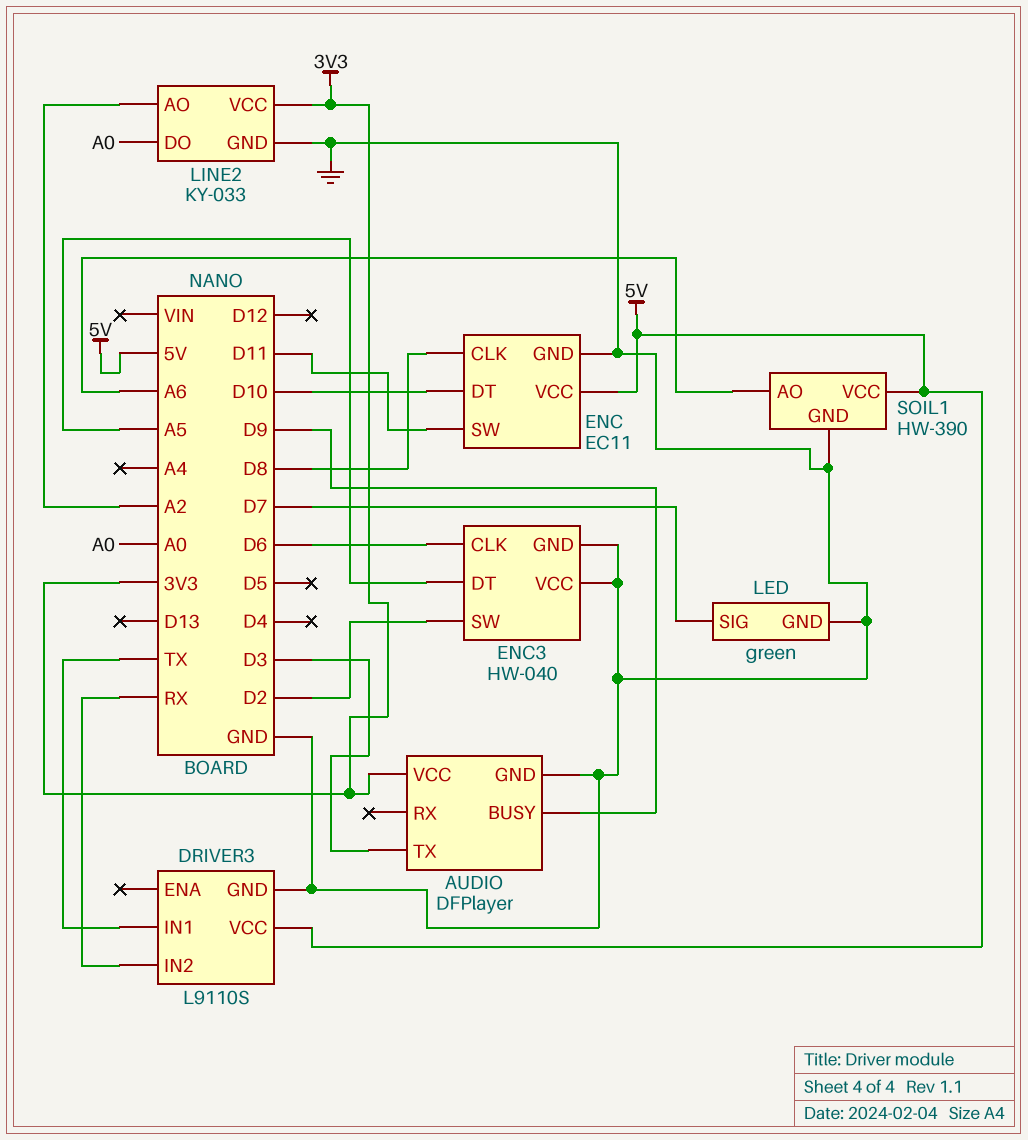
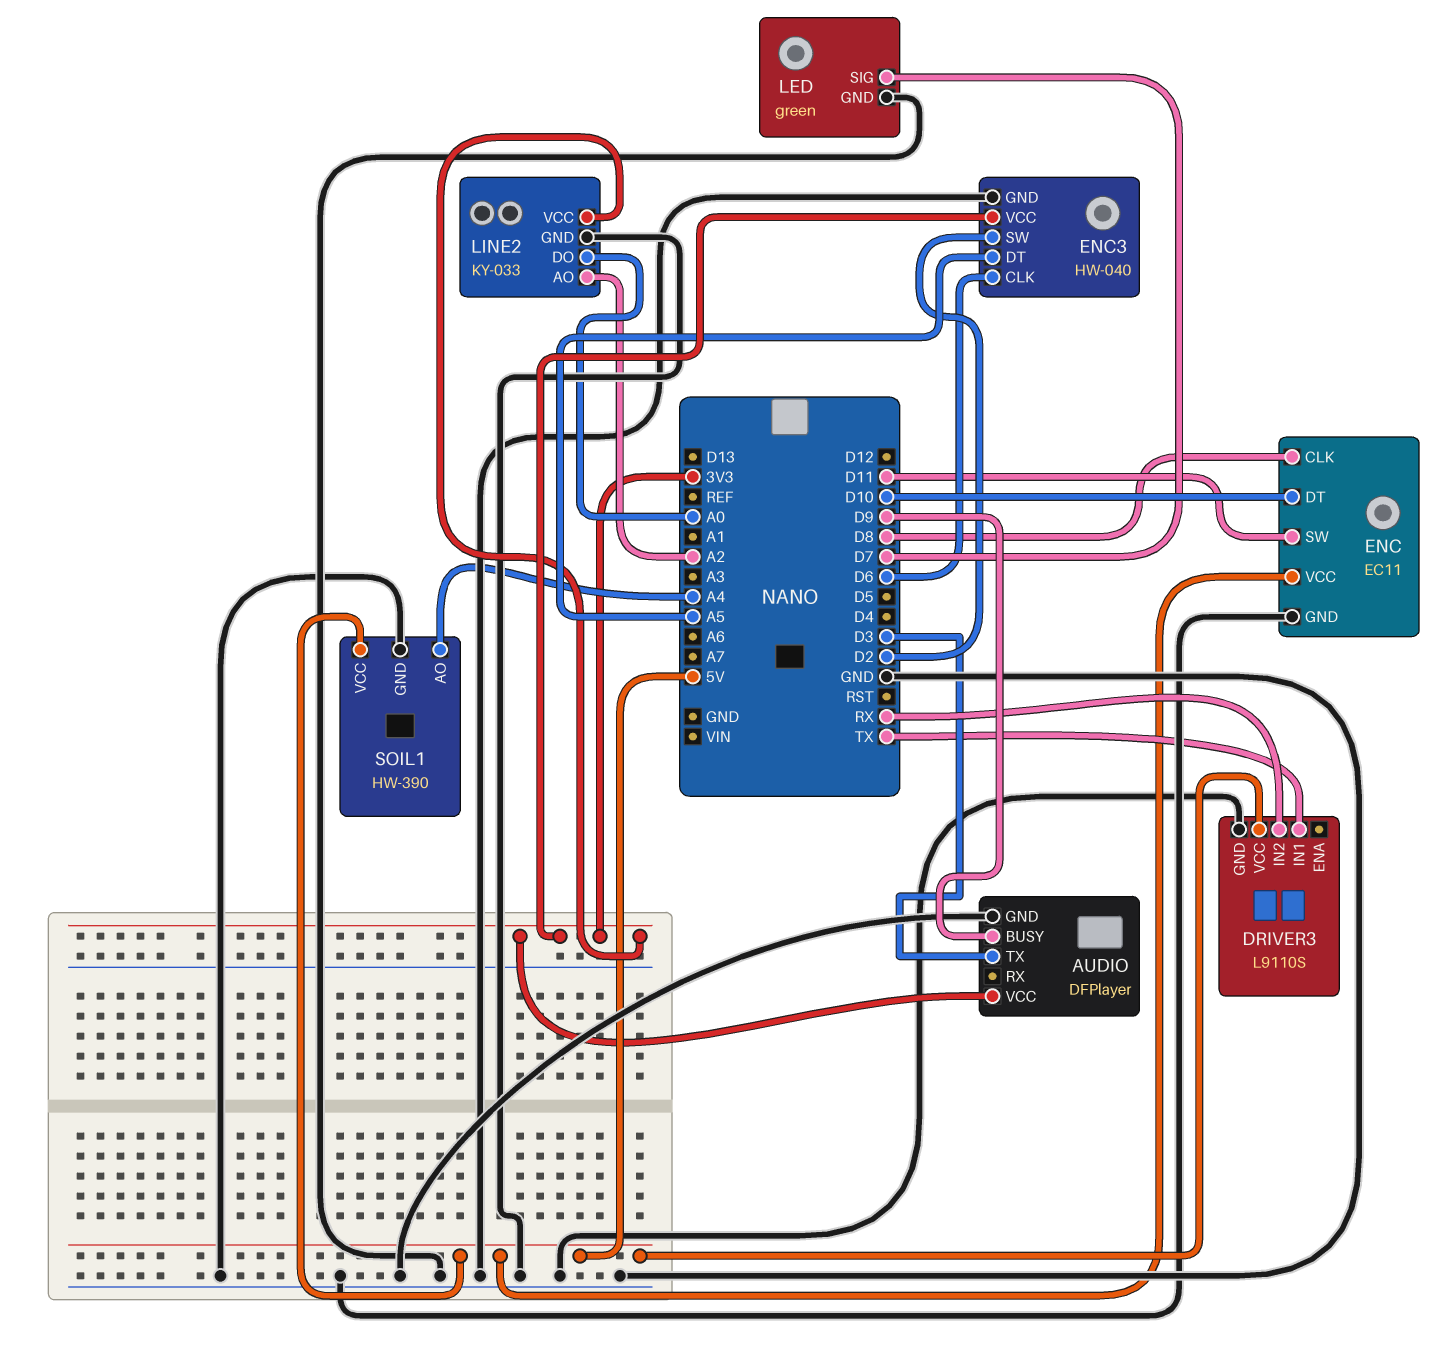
ENC3 pin VCC: GND -> 3V3
SOIL1 pin AO: A6 -> A4

